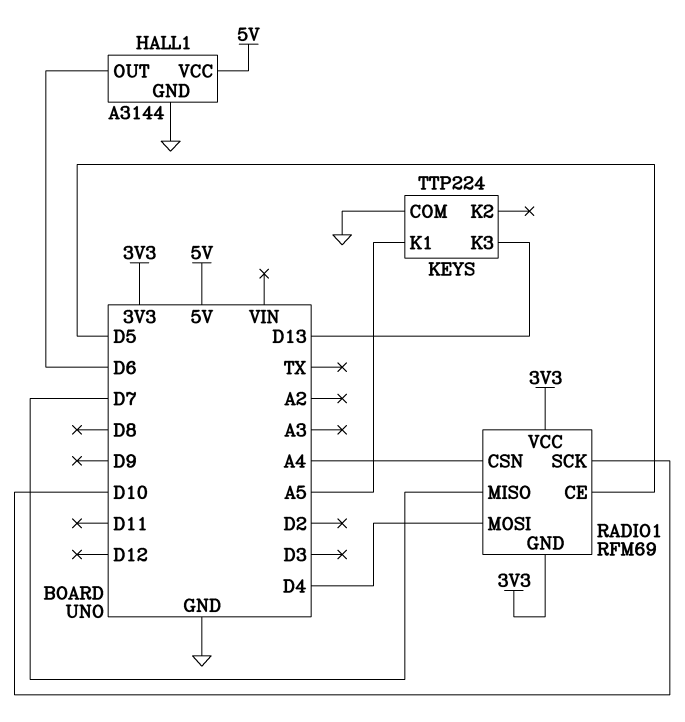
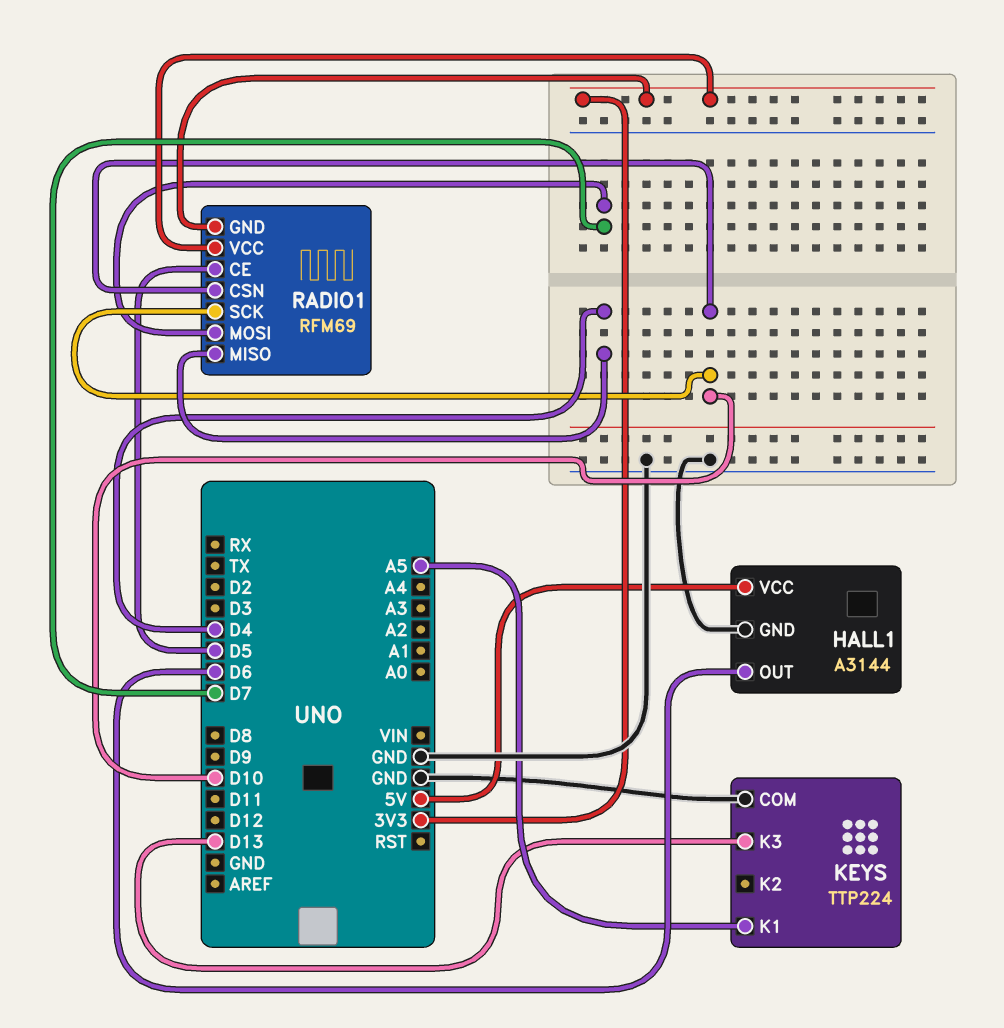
RADIO1 pin CSN: A4 -> D10
RADIO1 pin MISO: D7 -> D4
RADIO1 pin MOSI: D4 -> D7

